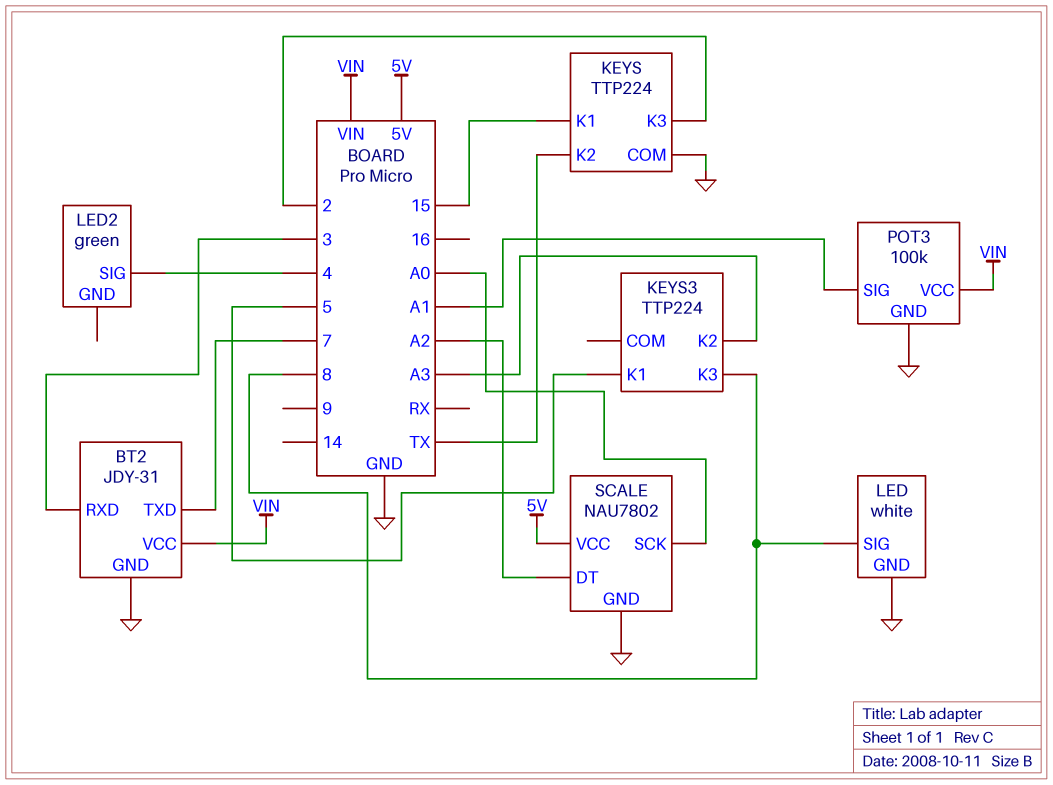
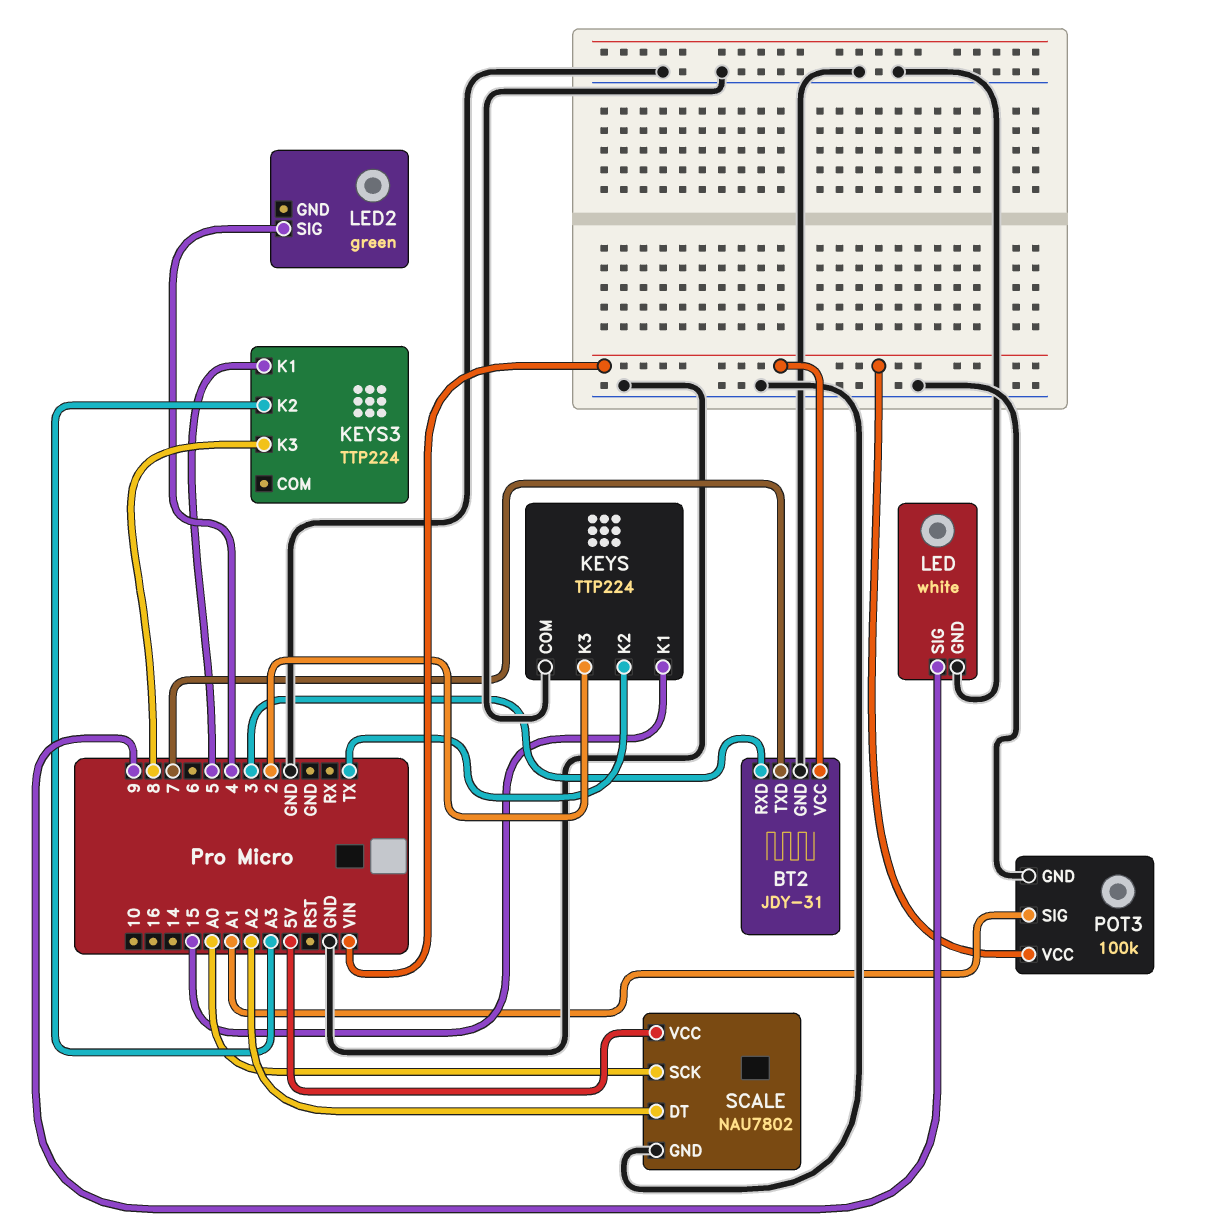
LED pin SIG: 8 -> 9

